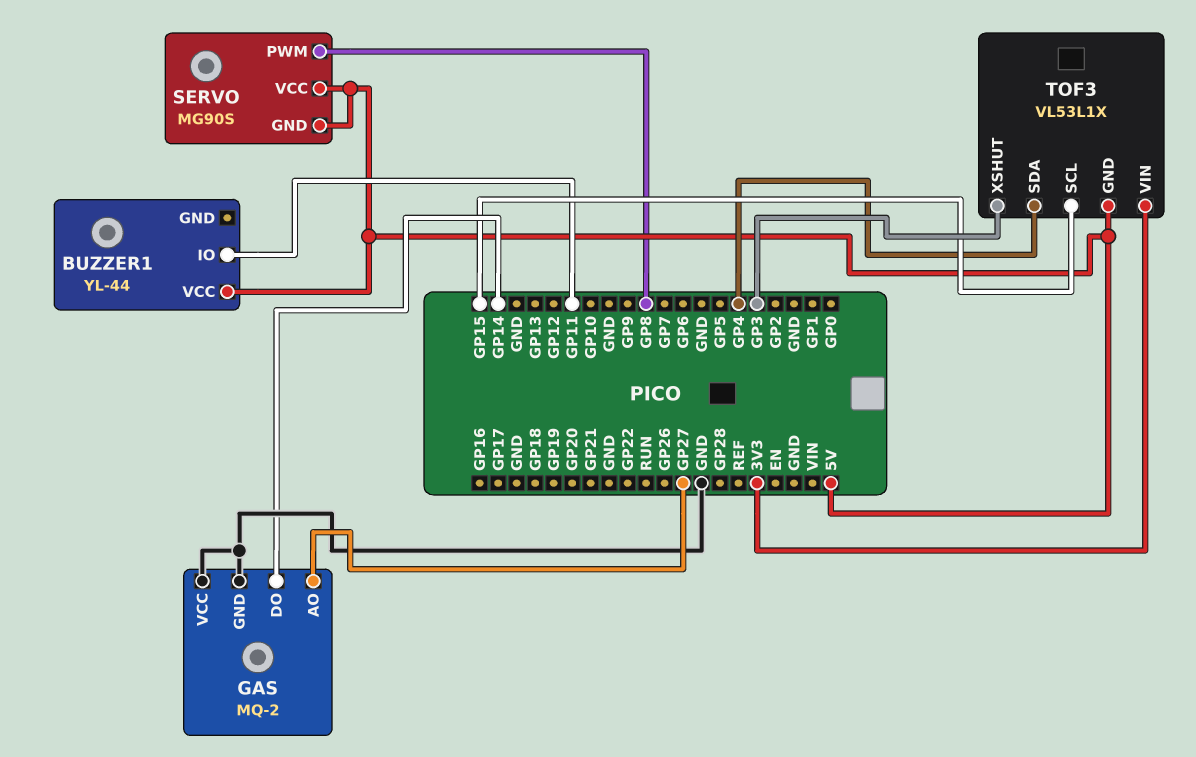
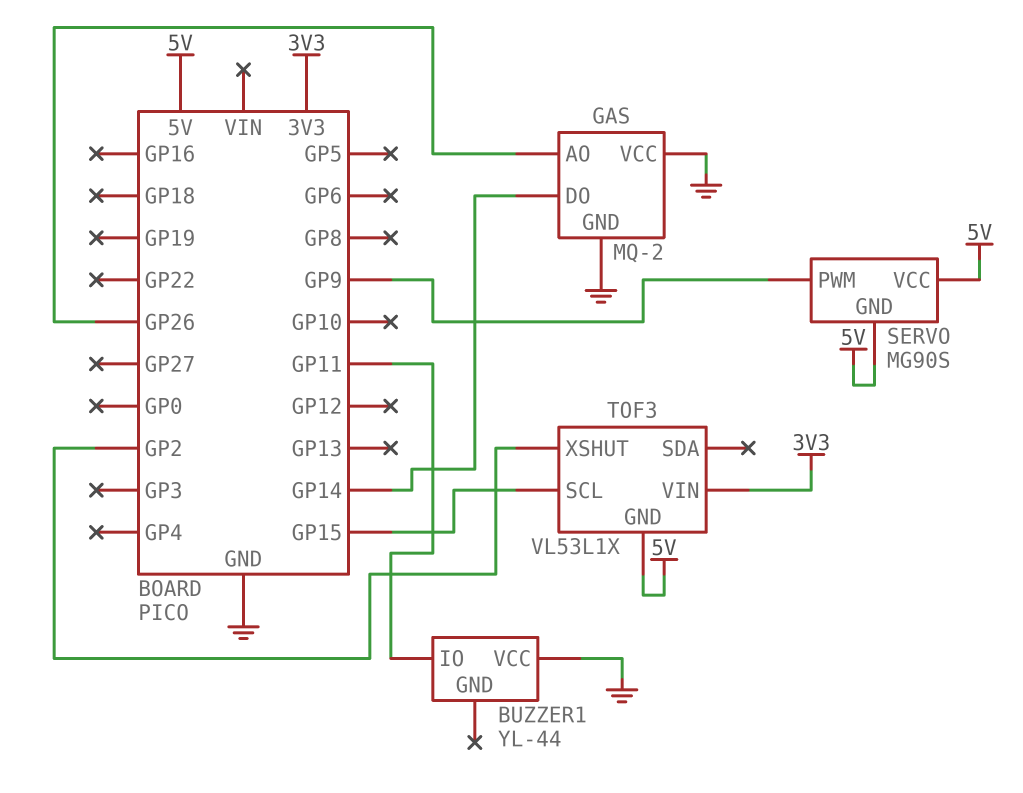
BUZZER1 pin VCC: 5V -> GND
GAS pin AO: GP27 -> GP26
SERVO pin PWM: GP8 -> GP9
TOF3 pin SDA: GP4 -> none
TOF3 pin XSHUT: GP3 -> GP2

